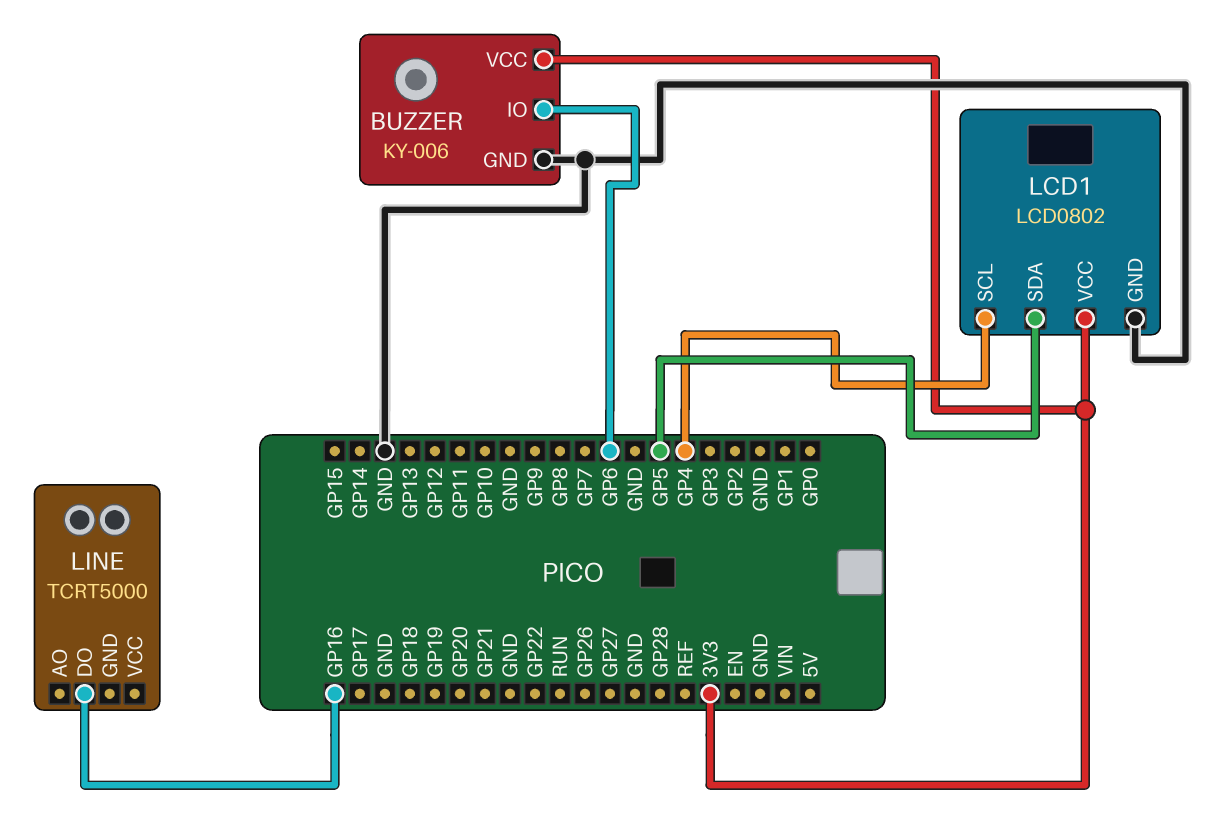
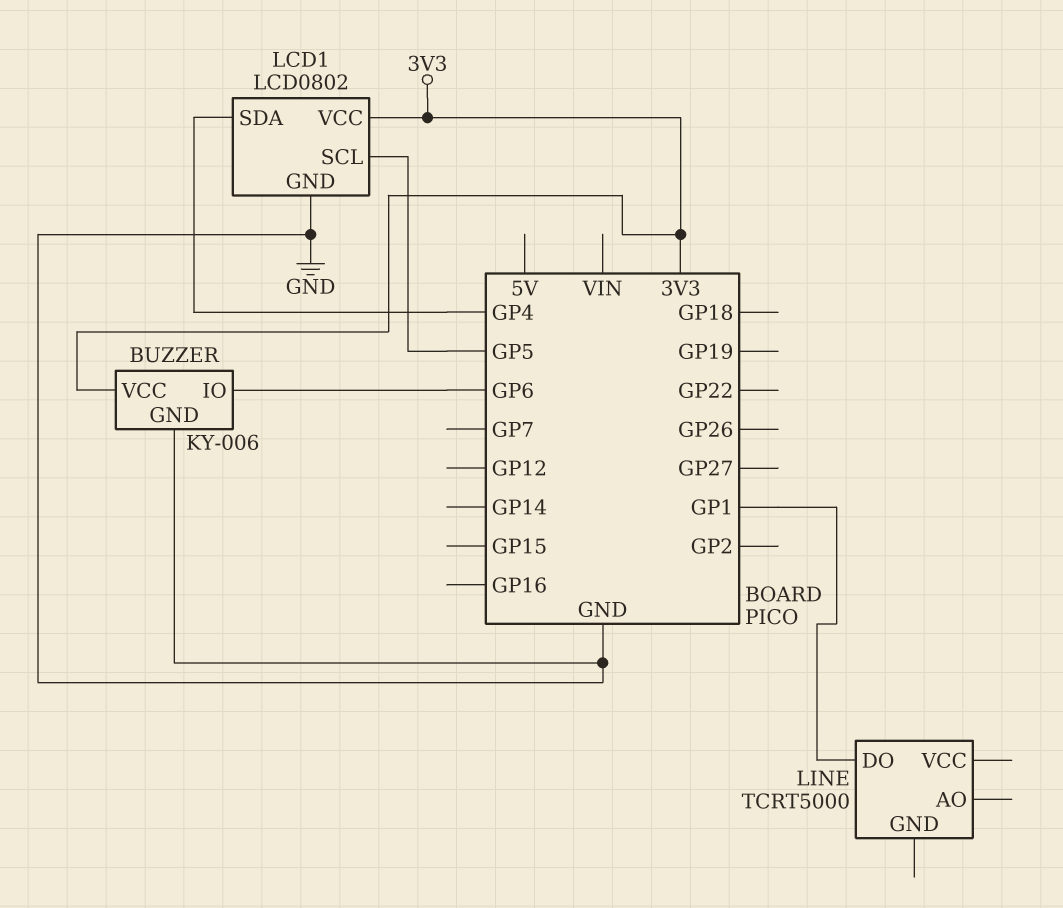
LCD1 pin SCL: GP4 -> GP5
LCD1 pin SDA: GP5 -> GP4
LINE pin DO: GP16 -> GP1

